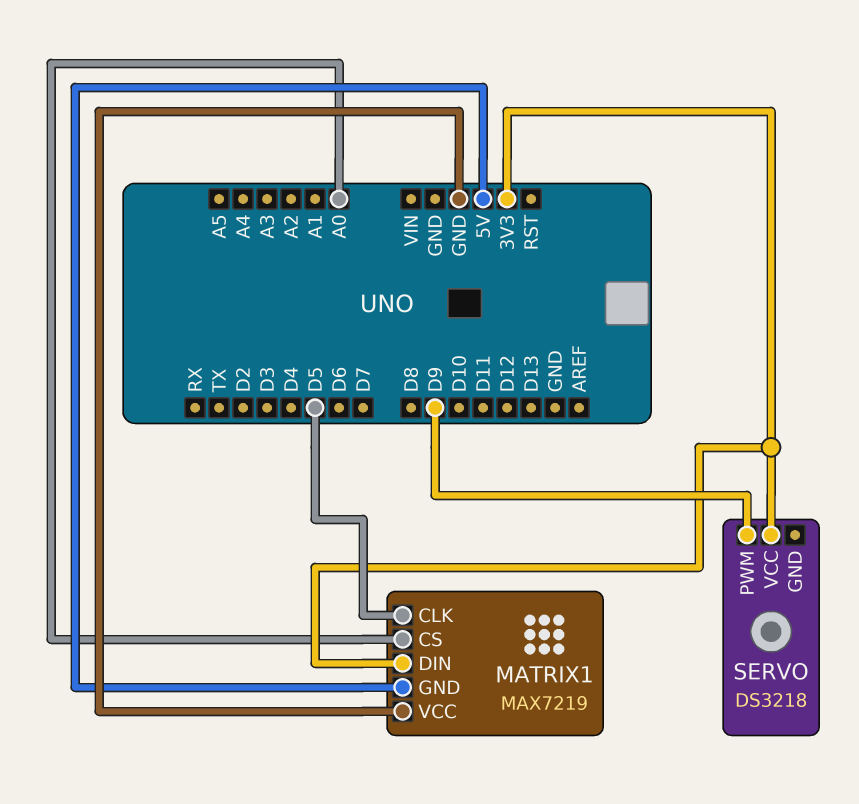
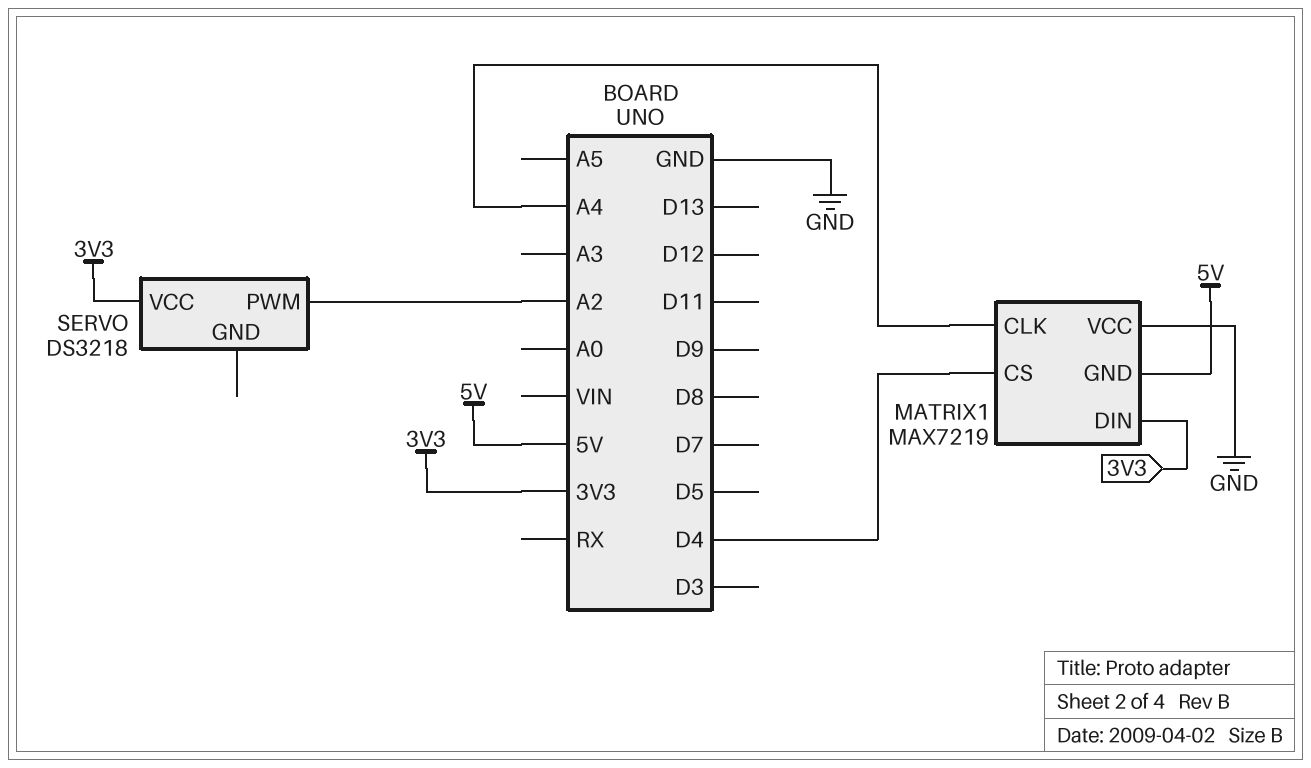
MATRIX1 pin CLK: D5 -> A4
MATRIX1 pin CS: A0 -> D4
SERVO pin PWM: D9 -> A2

